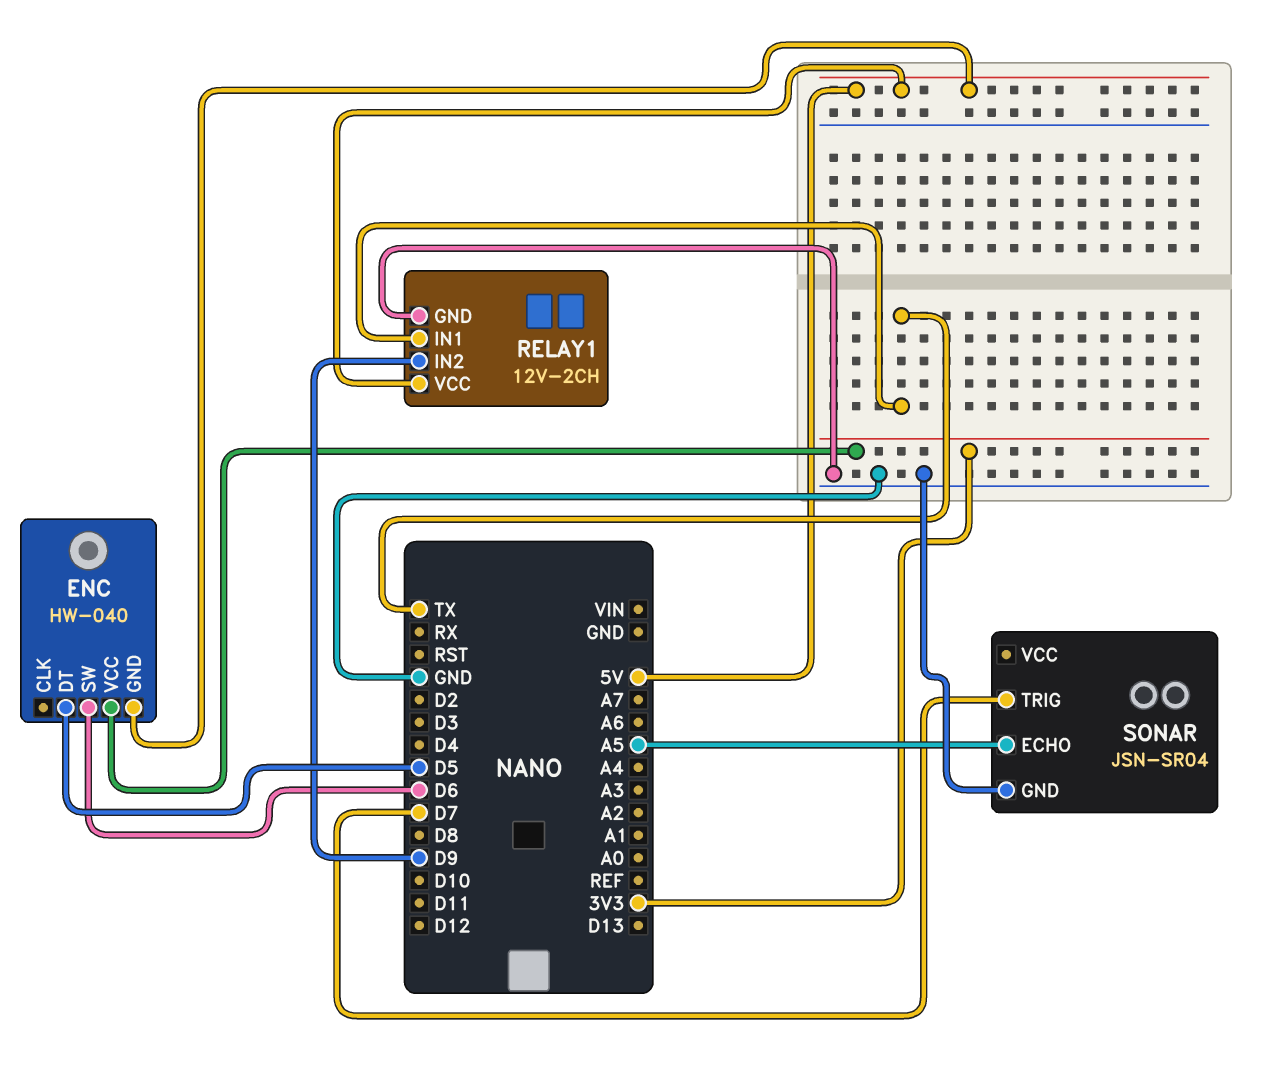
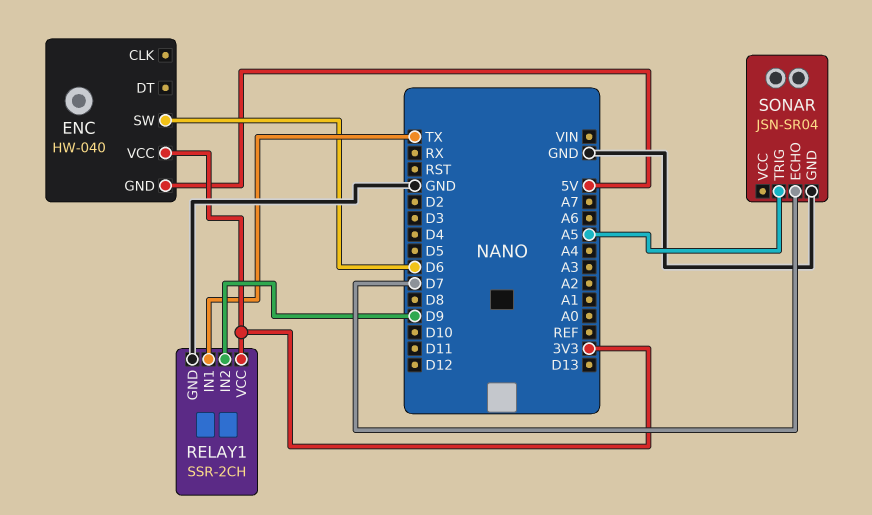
ENC pin DT: D5 -> none
RELAY1: 12V-2CH -> SSR-2CH
RELAY1 pin VCC: 5V -> 3V3
SONAR pin ECHO: A5 -> D7
SONAR pin TRIG: D7 -> A5

